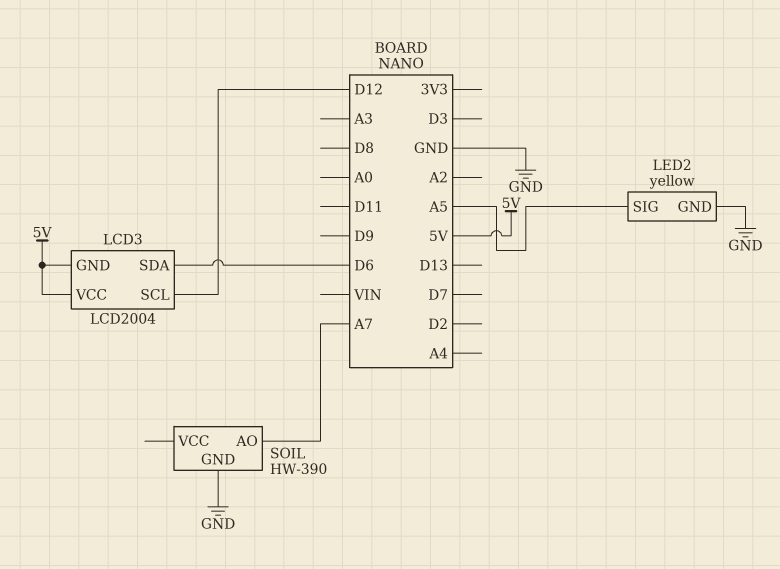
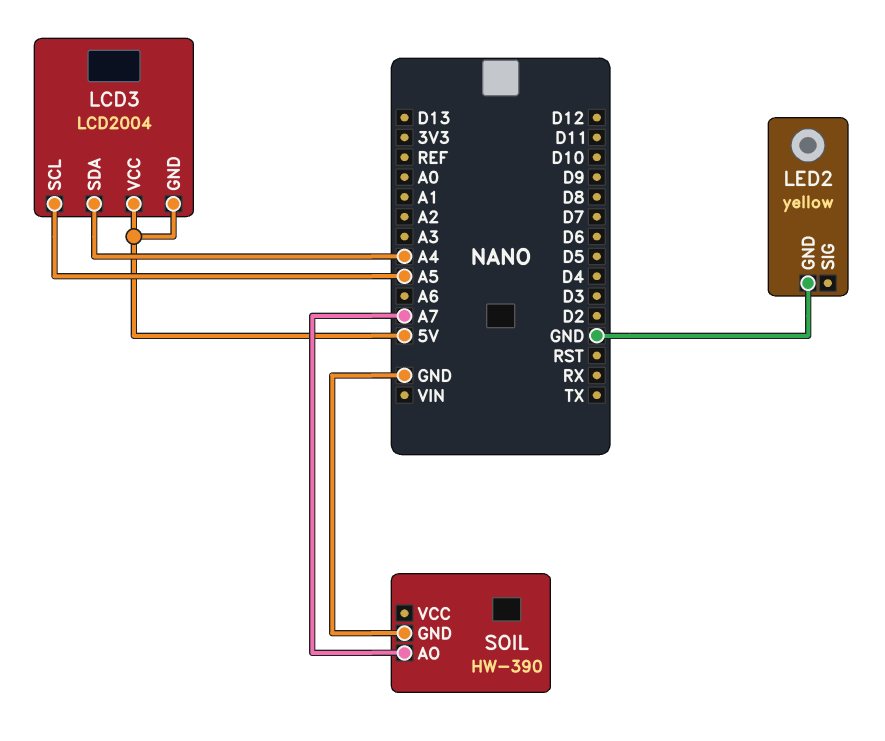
LCD3 pin SCL: D12 -> A5
LCD3 pin SDA: D6 -> A4
LED2 pin SIG: A5 -> none

